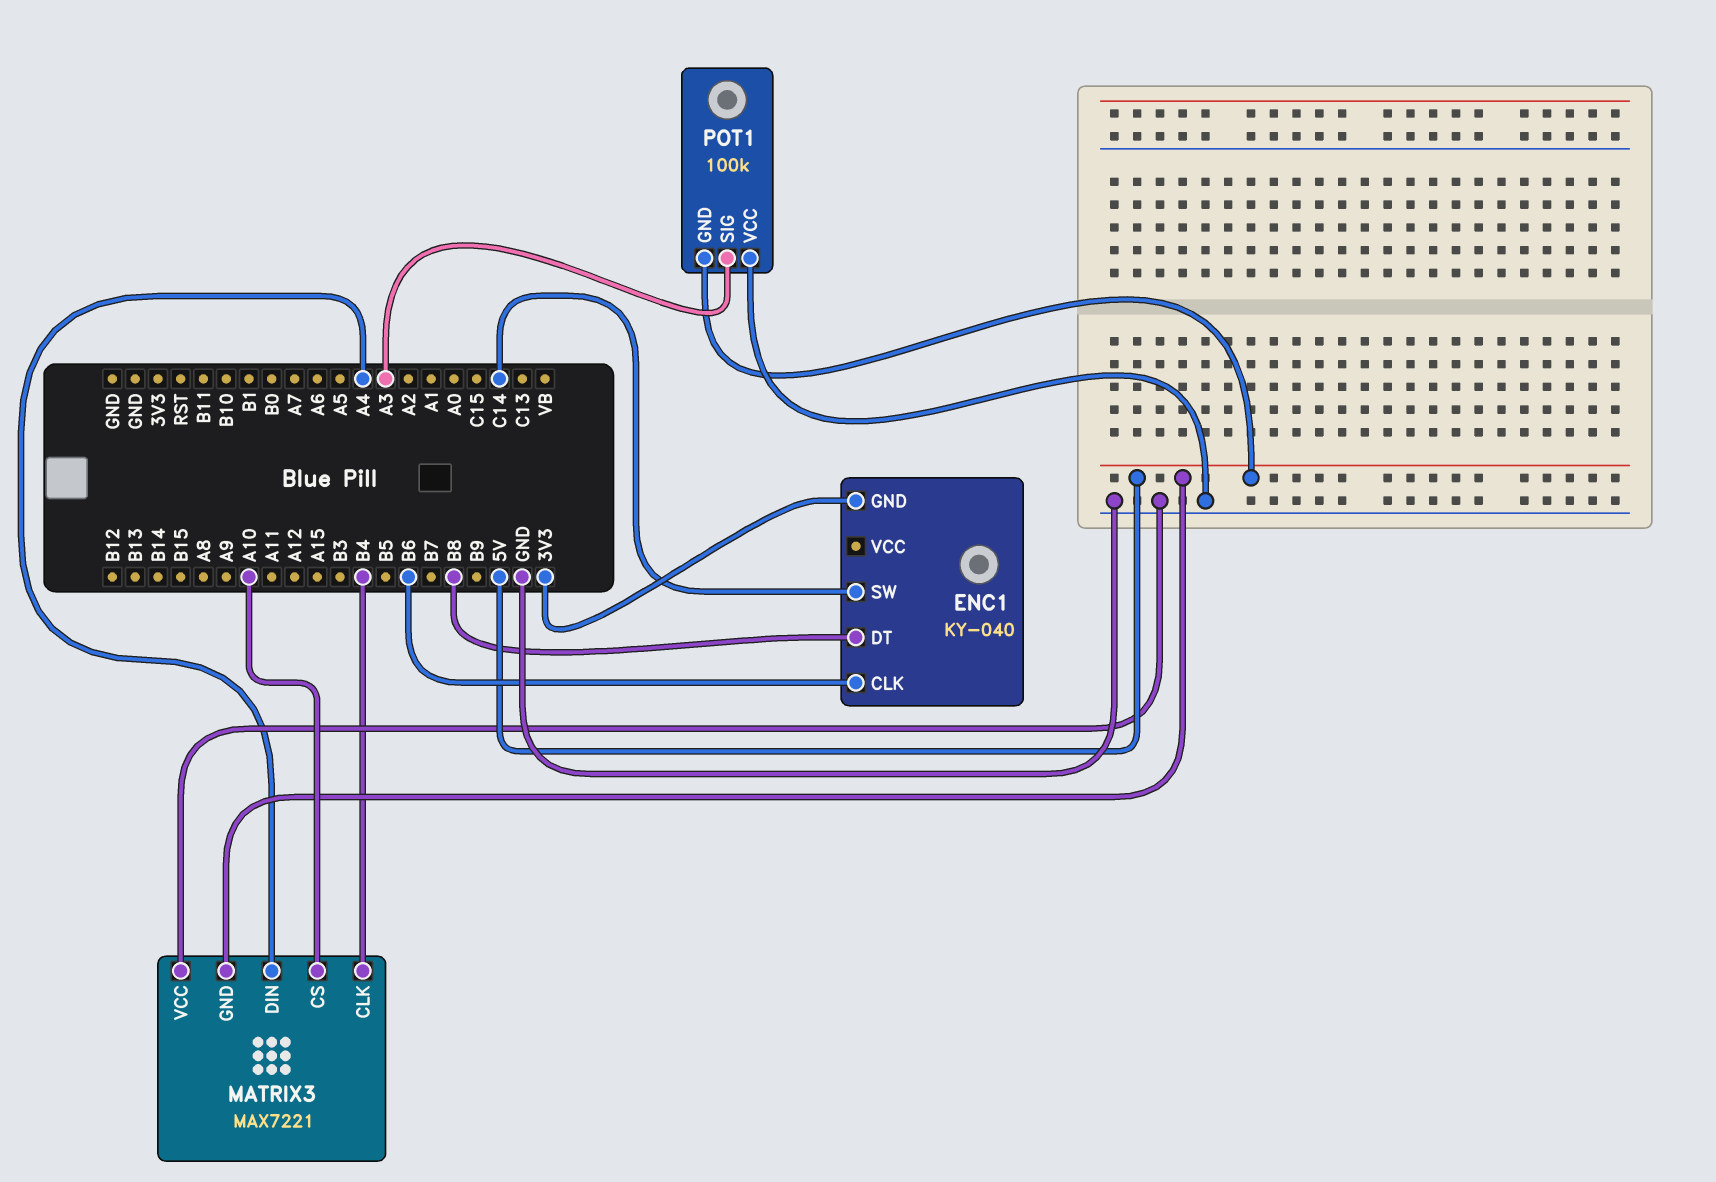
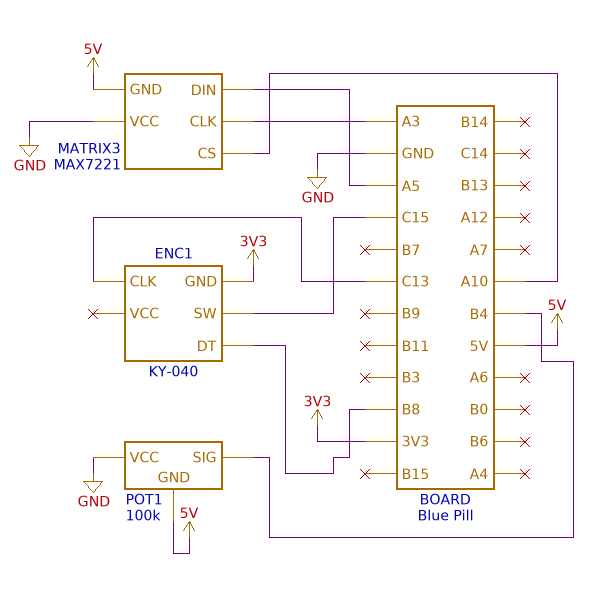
ENC1 pin CLK: B6 -> C13
ENC1 pin SW: C14 -> C15
MATRIX3 pin CLK: B4 -> A3
MATRIX3 pin DIN: A4 -> A5
POT1 pin SIG: A3 -> B4

